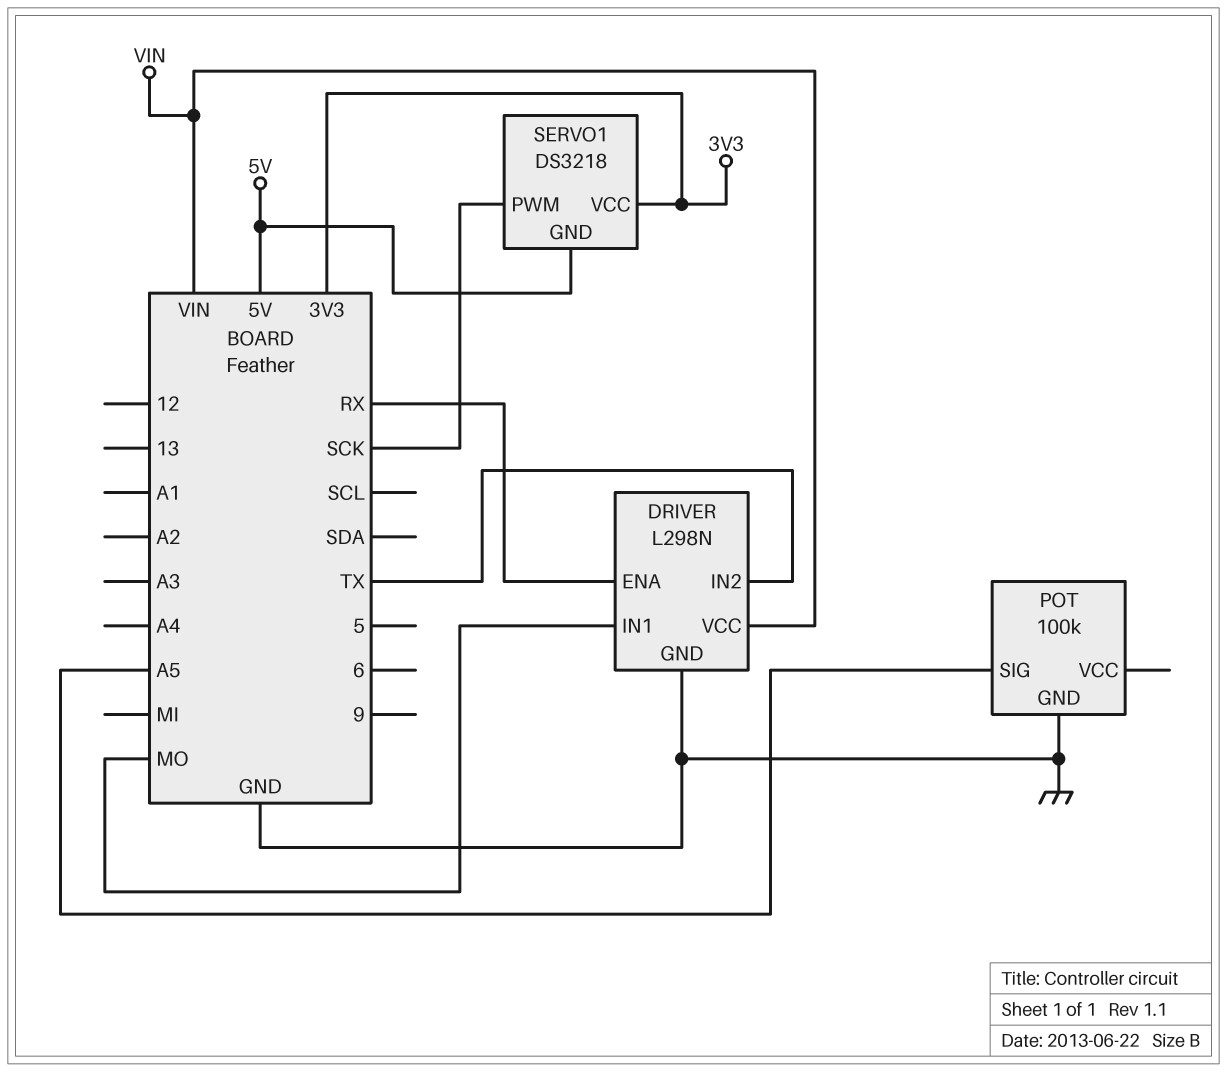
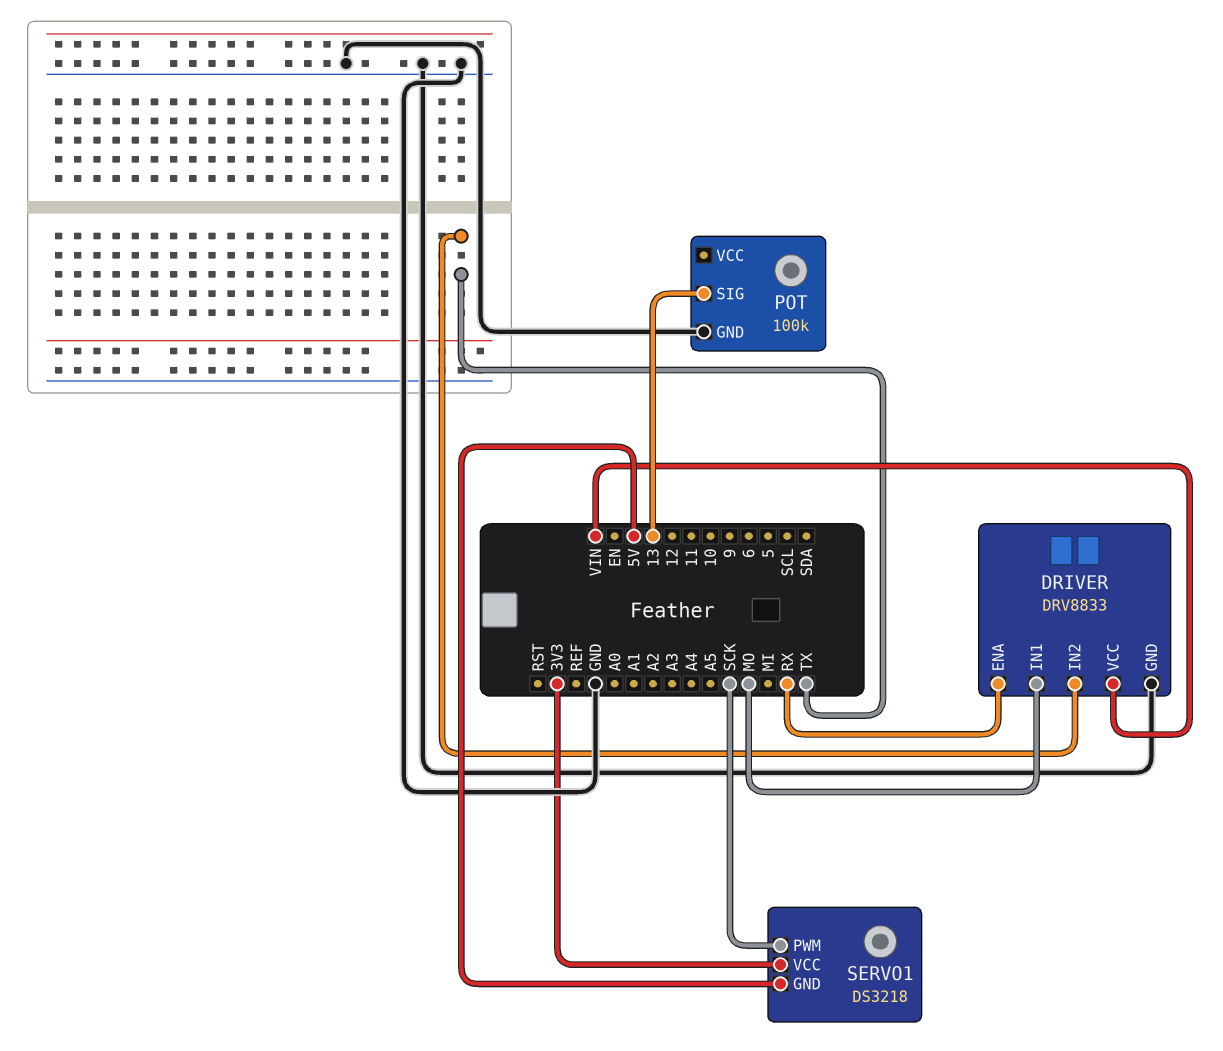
DRIVER: L298N -> DRV8833
POT pin SIG: A5 -> 13

